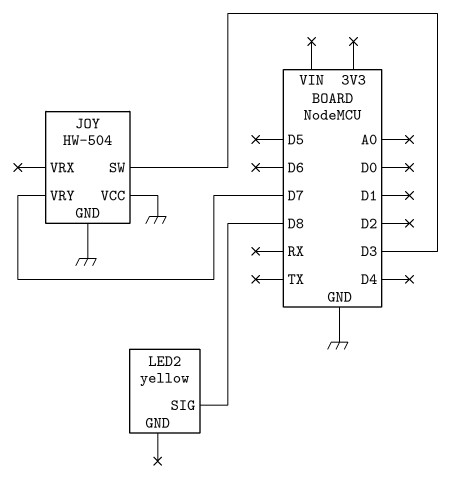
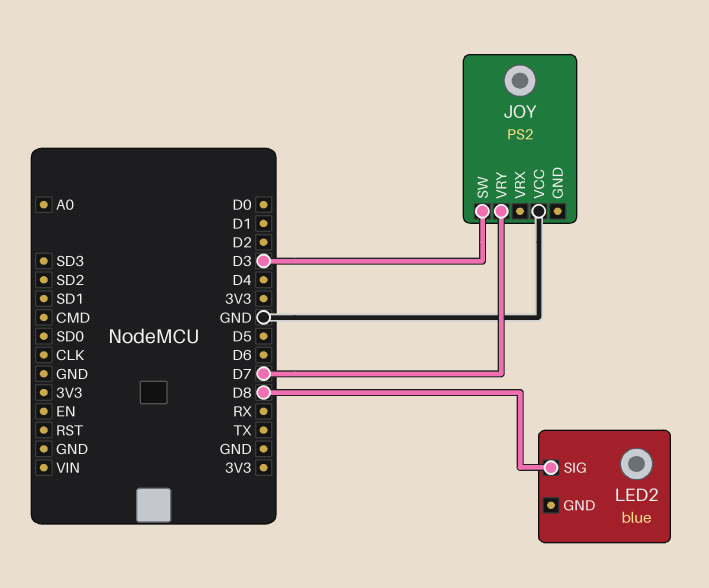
JOY: HW-504 -> PS2
JOY pin GND: GND -> none
LED2: yellow -> blue

